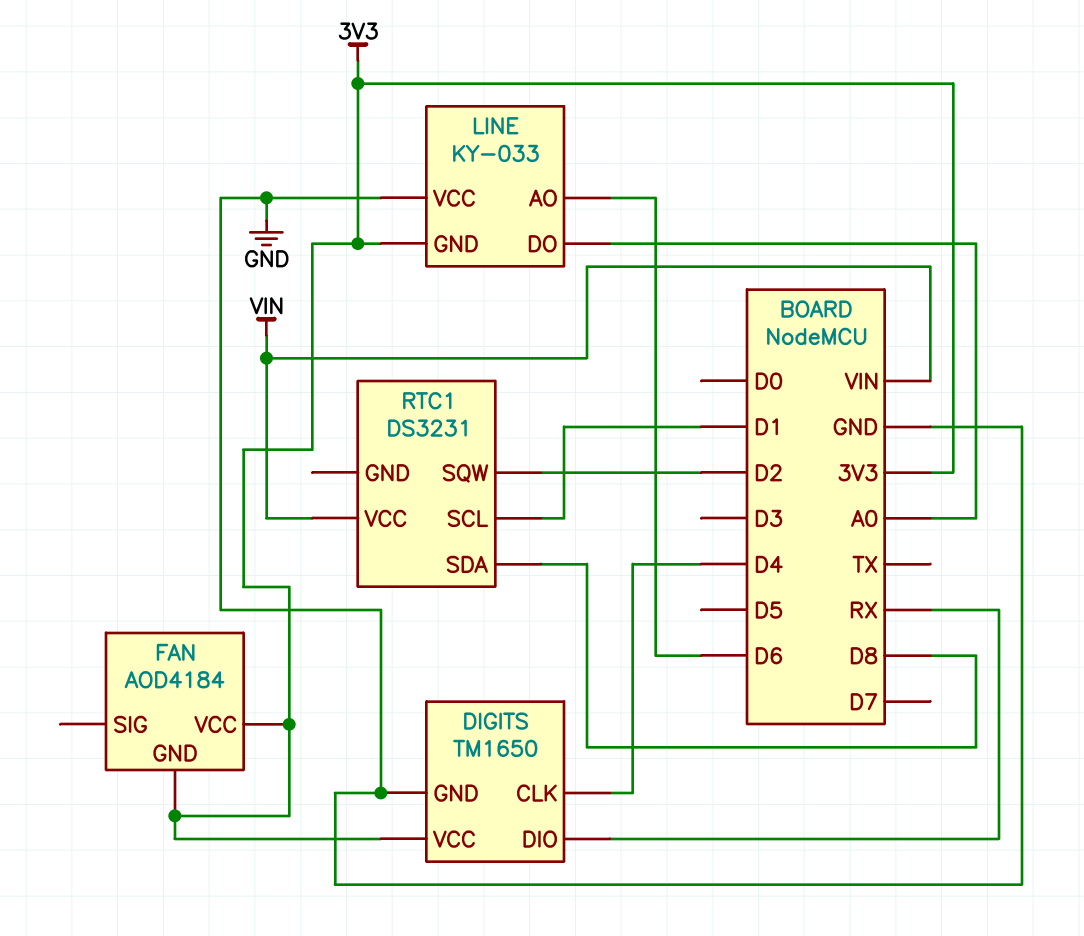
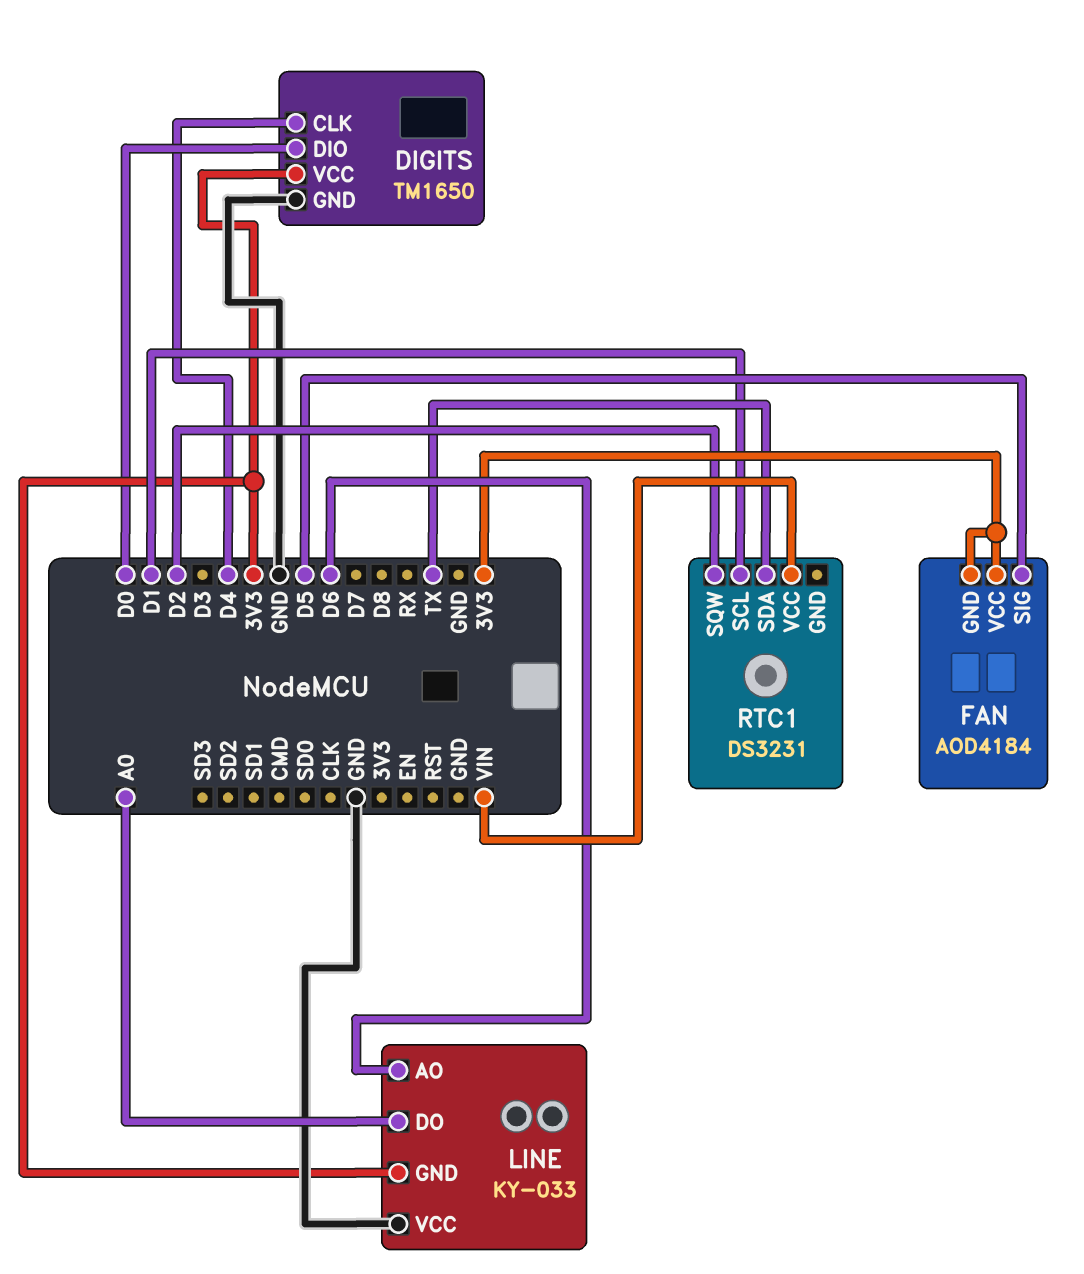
DIGITS pin DIO: RX -> D0
FAN pin SIG: none -> D5
RTC1 pin SDA: D8 -> TX

